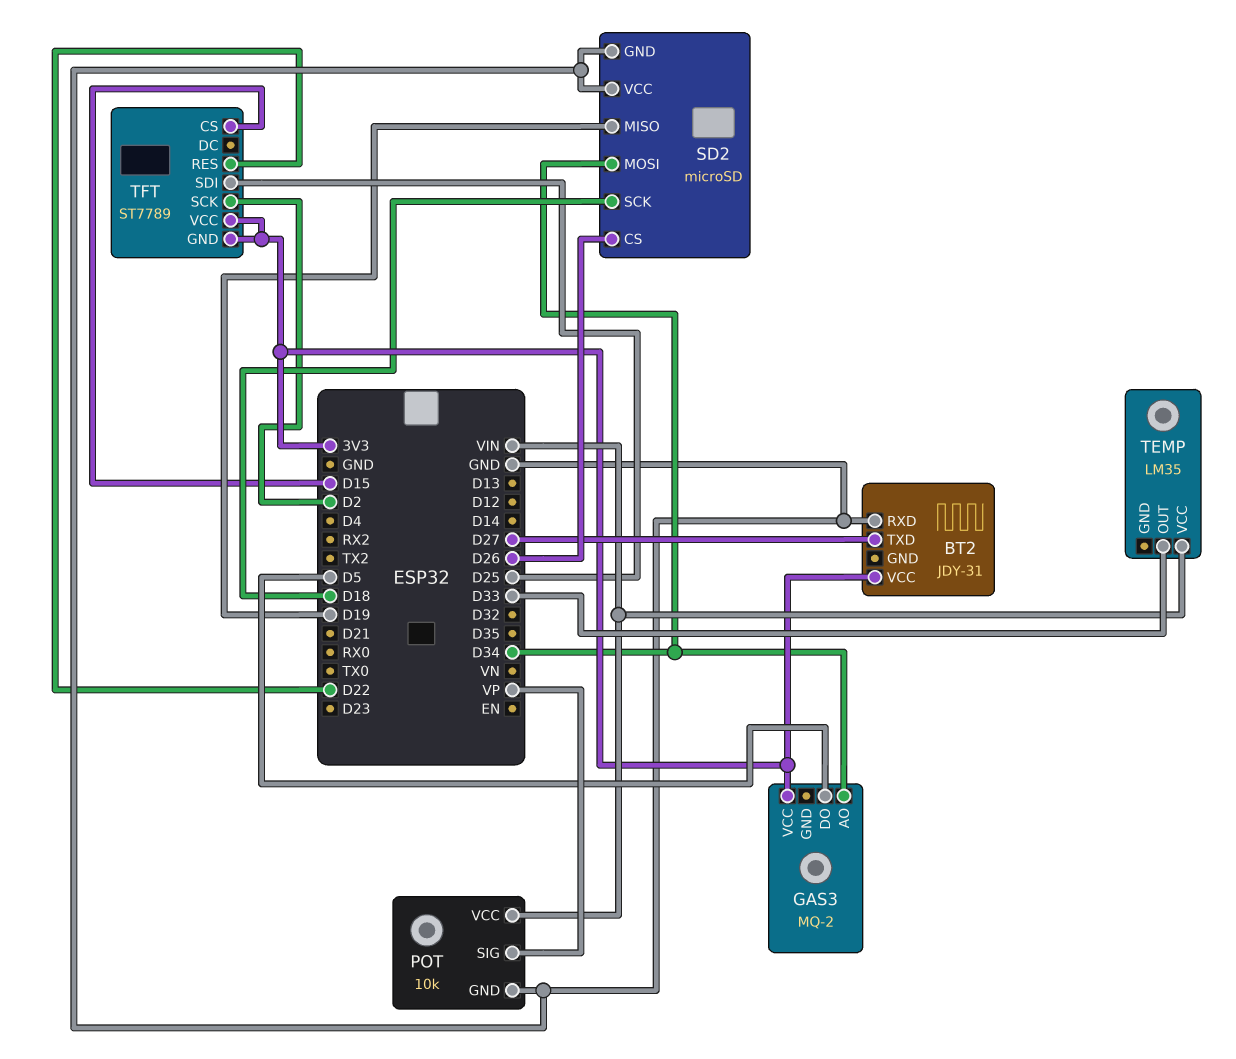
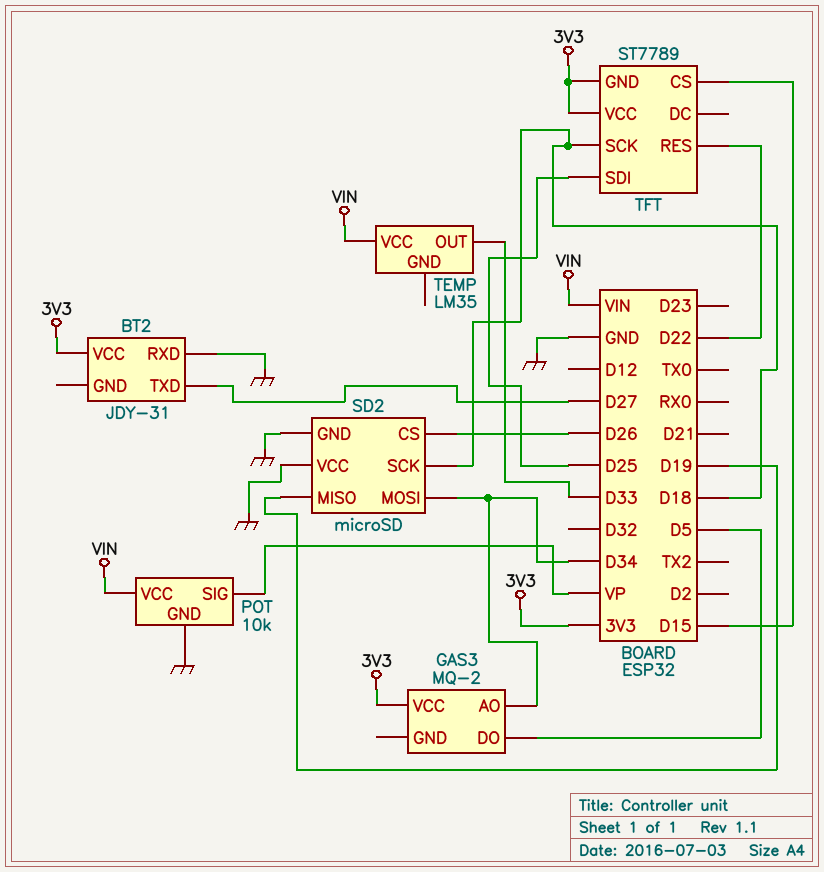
TFT pin SCK: D2 -> D18

